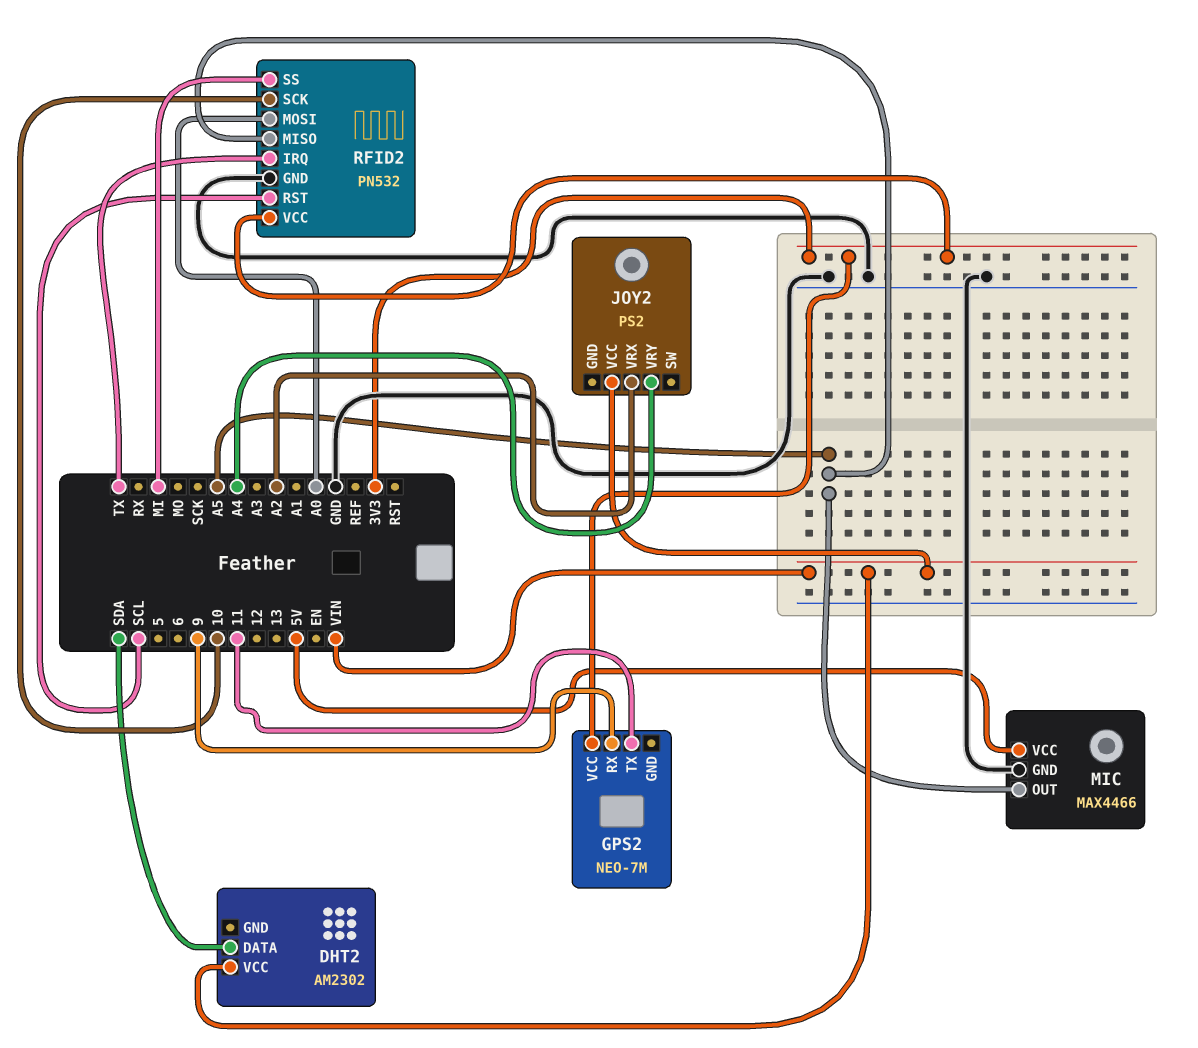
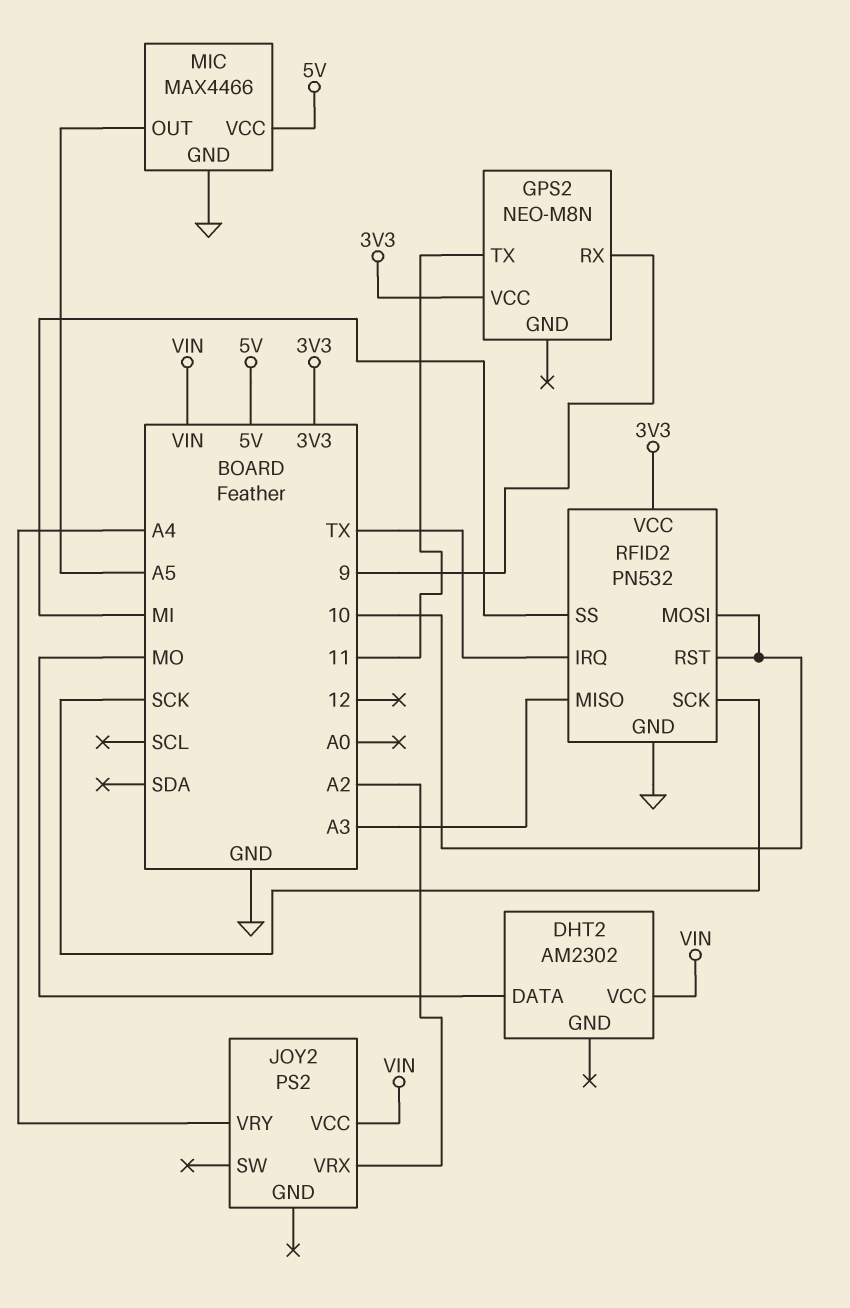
DHT2 pin DATA: SDA -> MO
GPS2: NEO-7M -> NEO-M8N
RFID2 pin MISO: A5 -> A3
RFID2 pin MOSI: A0 -> 10
RFID2 pin RST: SCL -> 10
RFID2 pin SCK: 10 -> SCK

